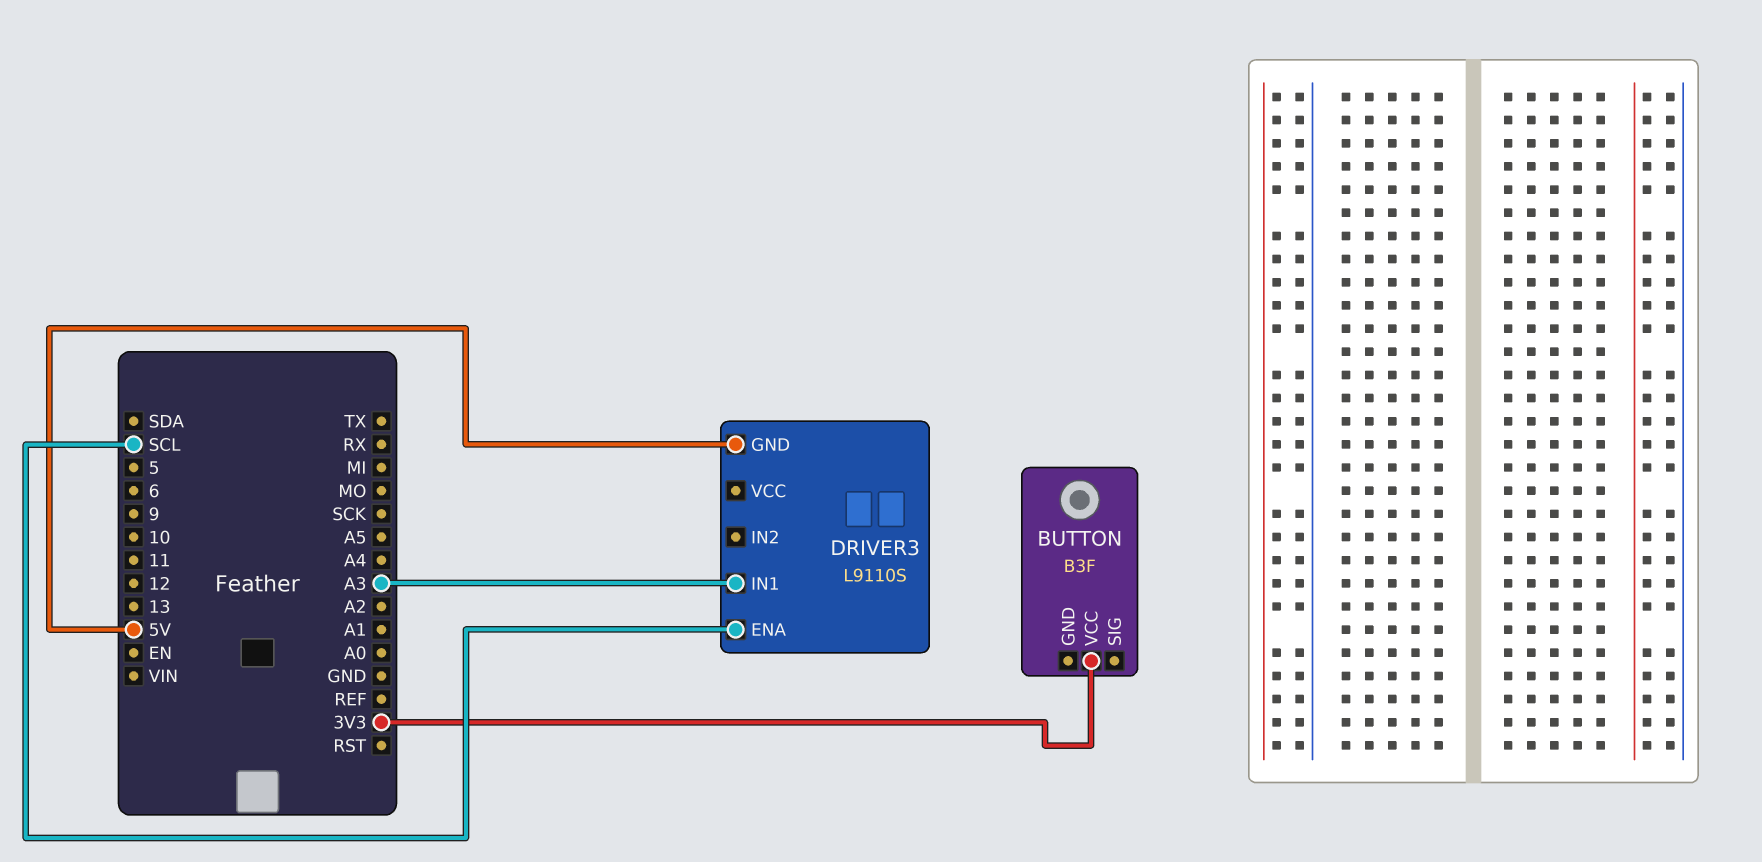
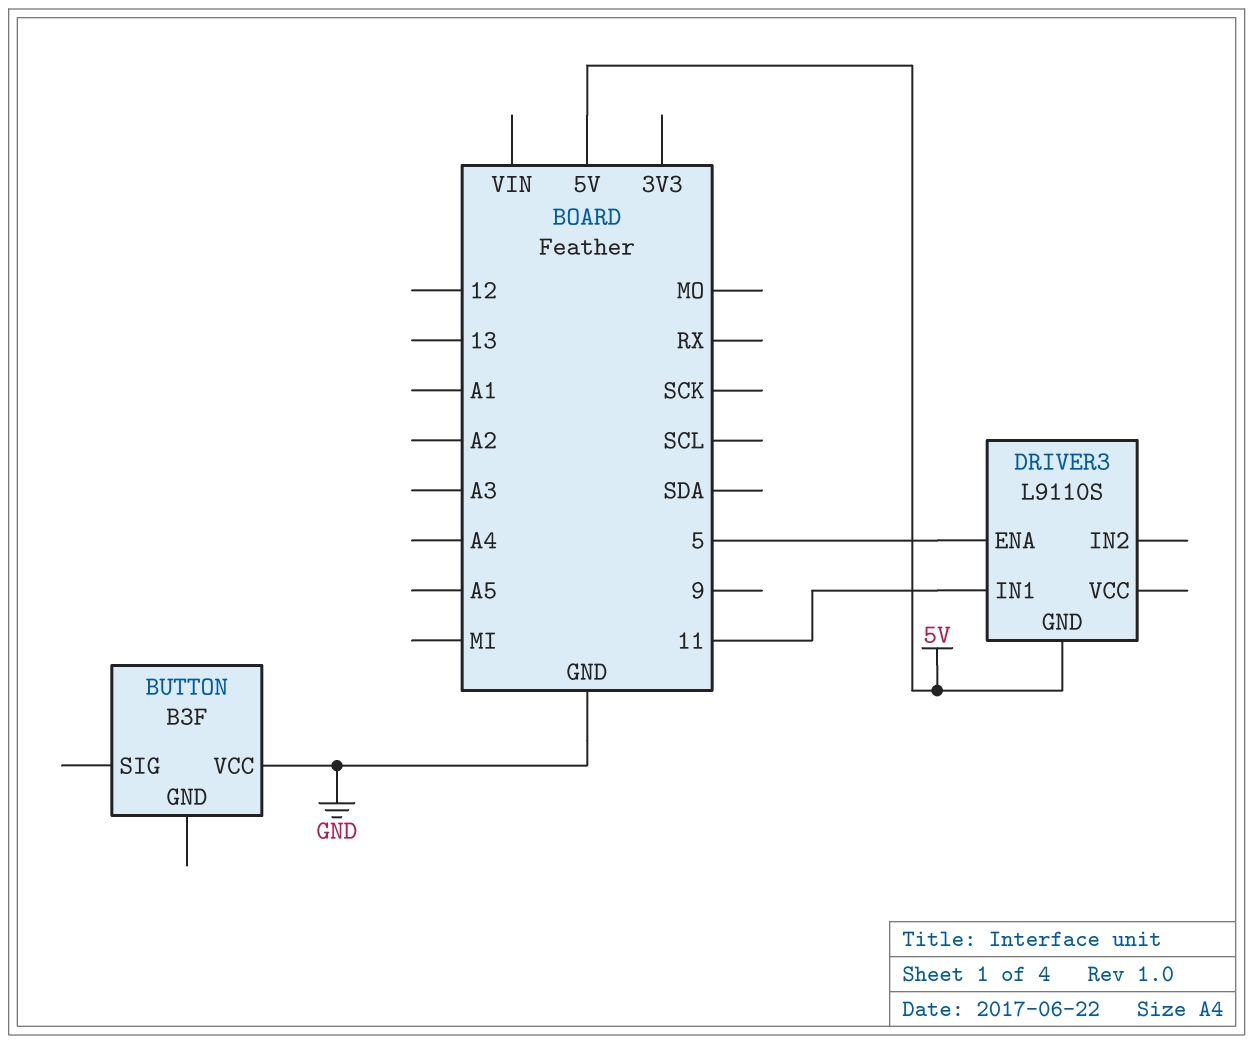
BUTTON pin VCC: 3V3 -> GND
DRIVER3 pin ENA: SCL -> 5
DRIVER3 pin IN1: A3 -> 11

